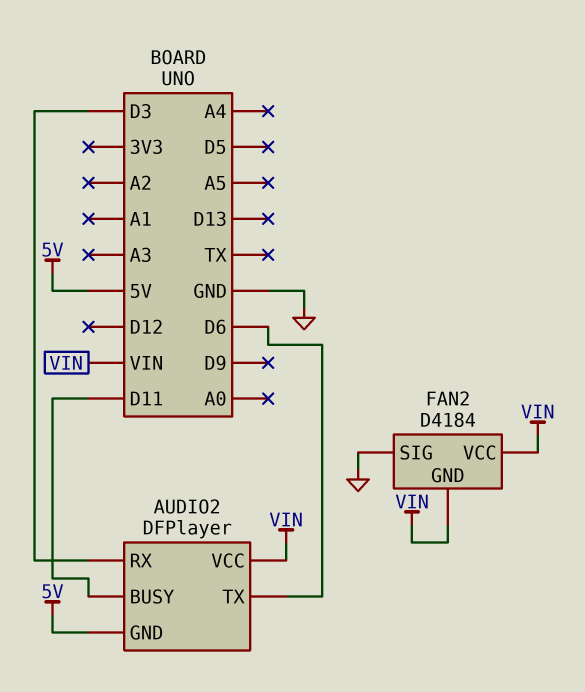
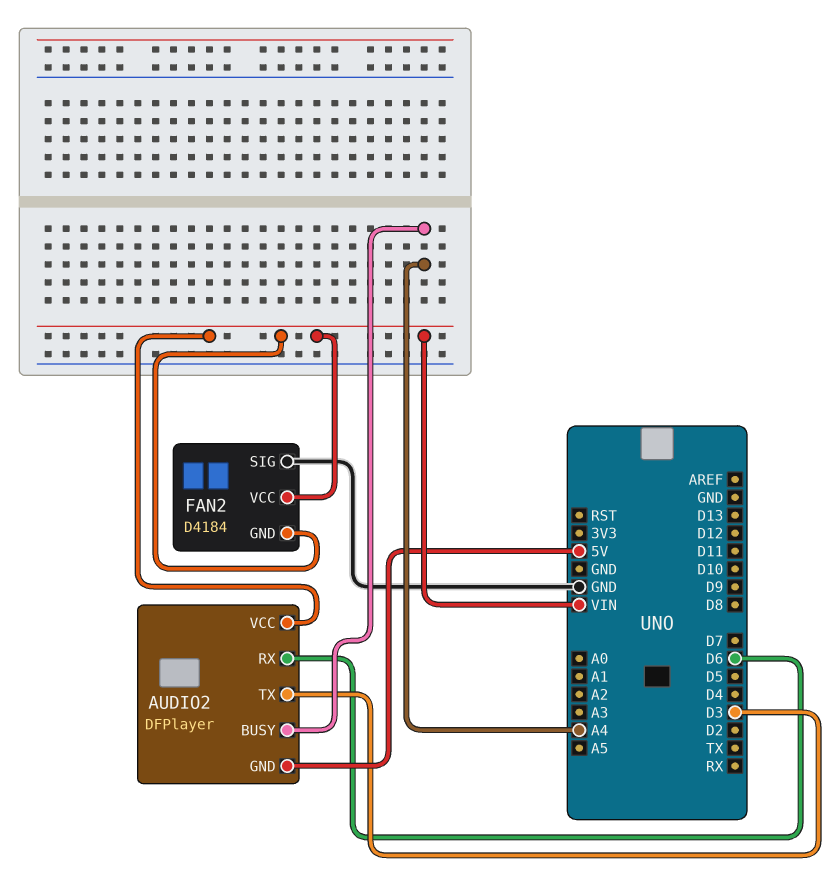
AUDIO2 pin BUSY: D11 -> A4
AUDIO2 pin RX: D3 -> D6
AUDIO2 pin TX: D6 -> D3

